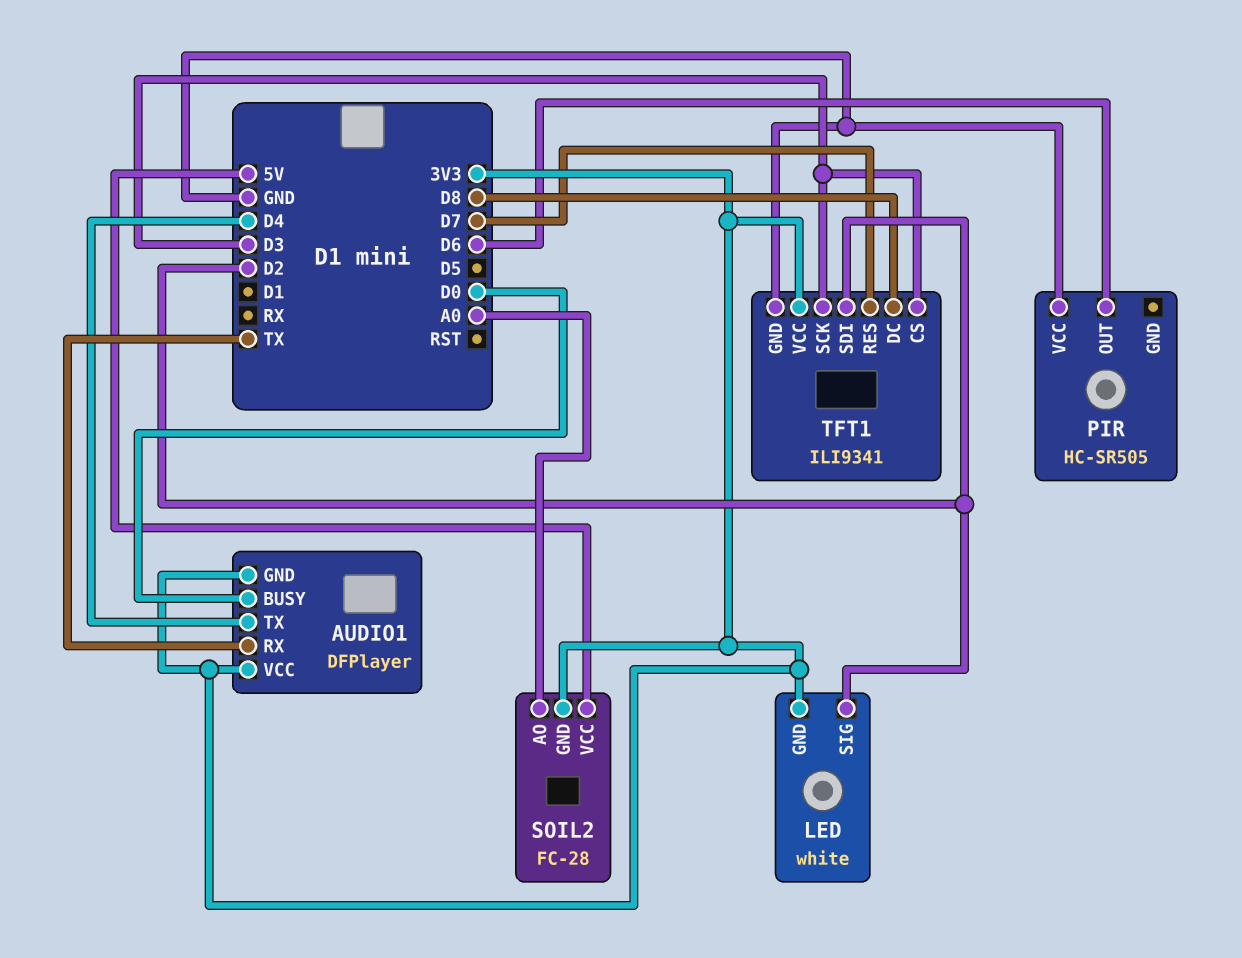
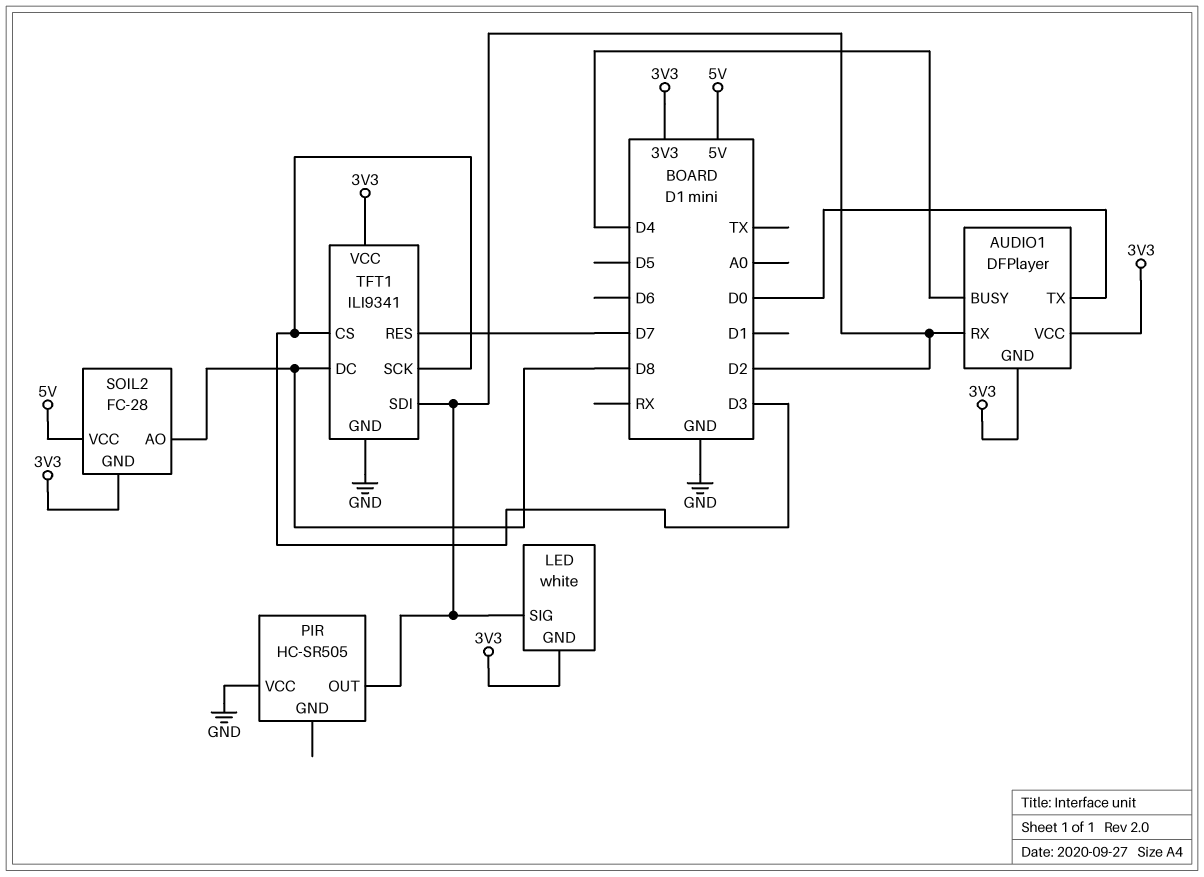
AUDIO1 pin BUSY: D0 -> D4
AUDIO1 pin RX: TX -> D2
AUDIO1 pin TX: D4 -> D0
PIR pin OUT: D6 -> D2
SOIL2 pin AO: A0 -> D8

